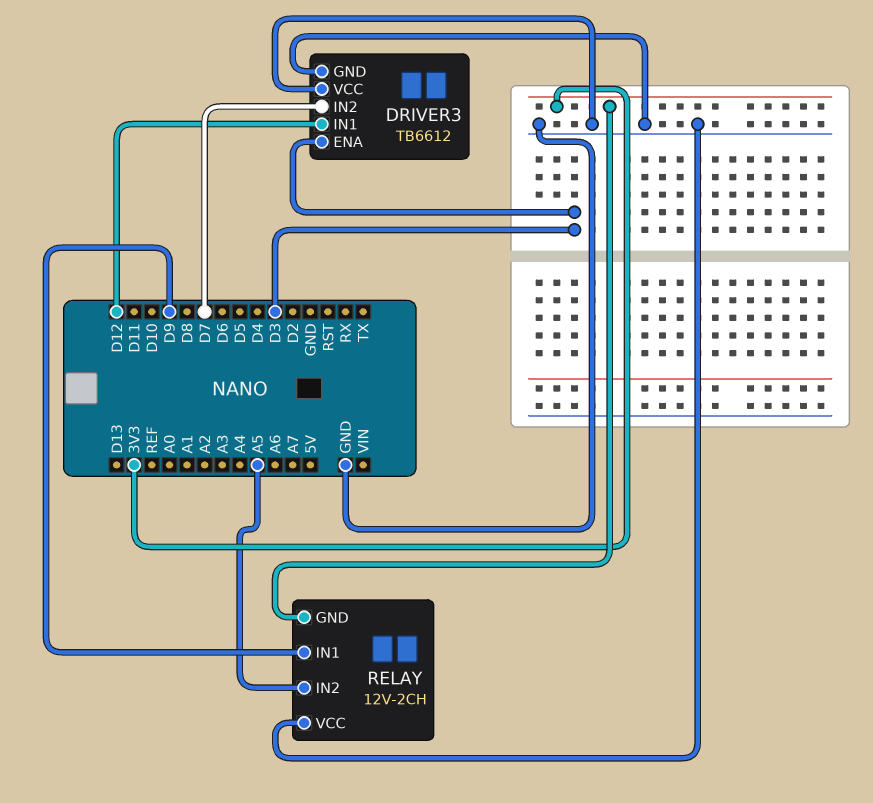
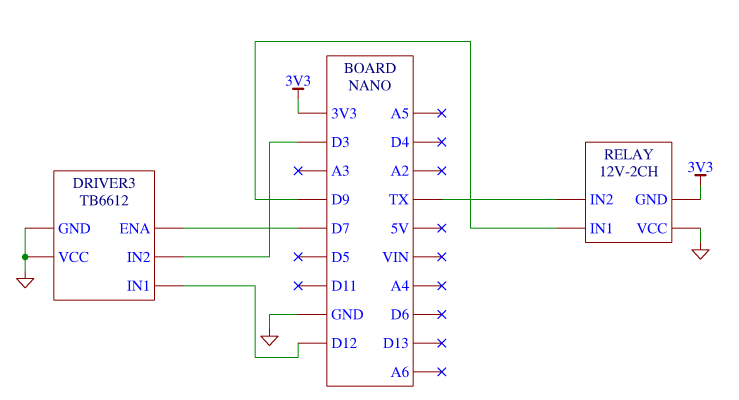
DRIVER3 pin ENA: D3 -> D7
DRIVER3 pin IN2: D7 -> D3
RELAY pin IN2: A5 -> TX

